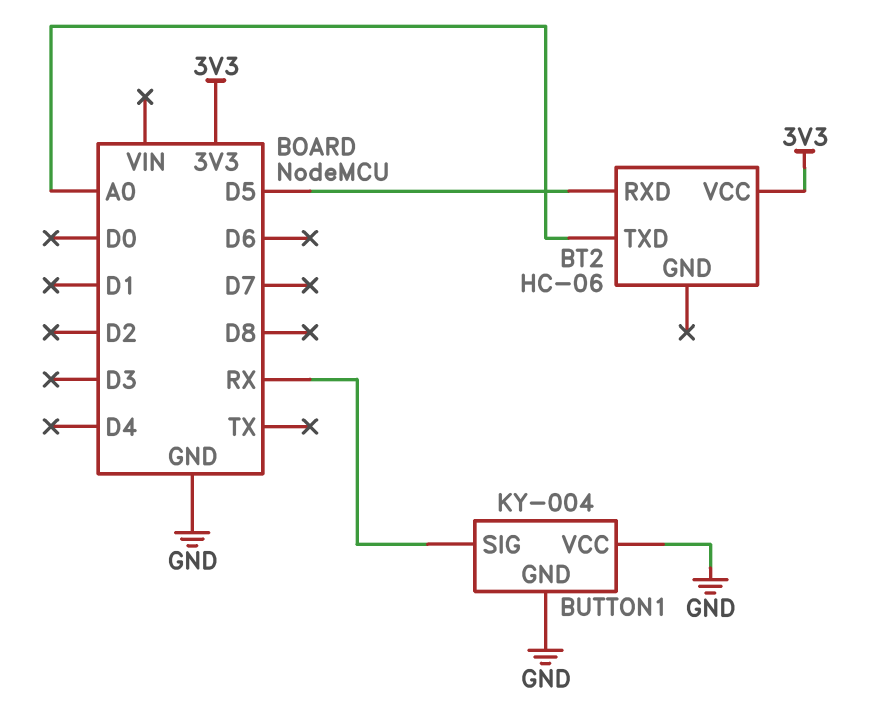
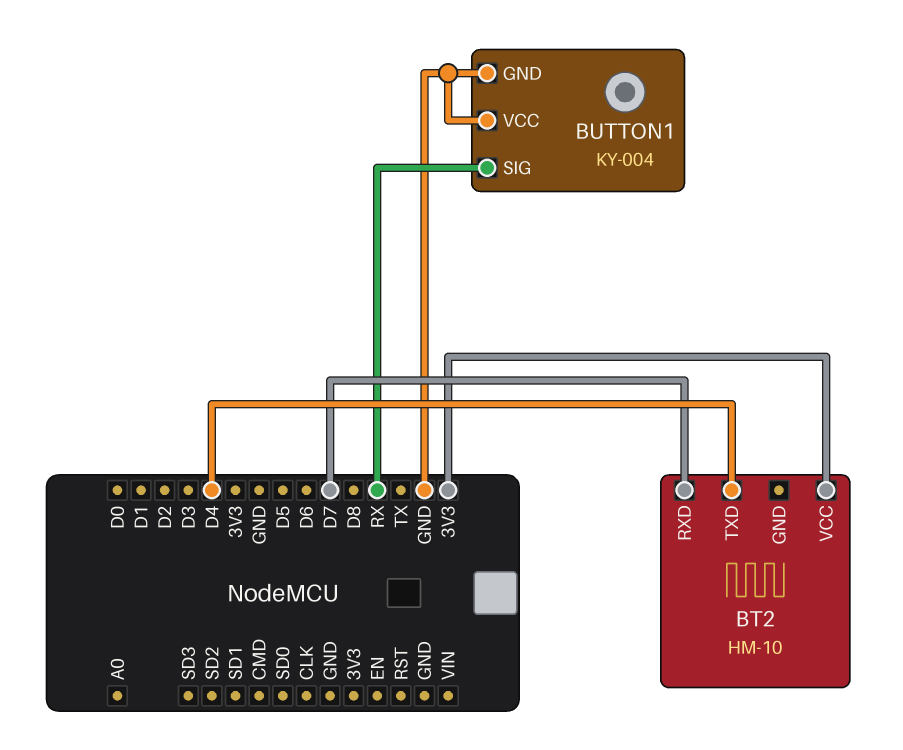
BT2: HC-06 -> HM-10
BT2 pin RXD: D5 -> D7
BT2 pin TXD: A0 -> D4

